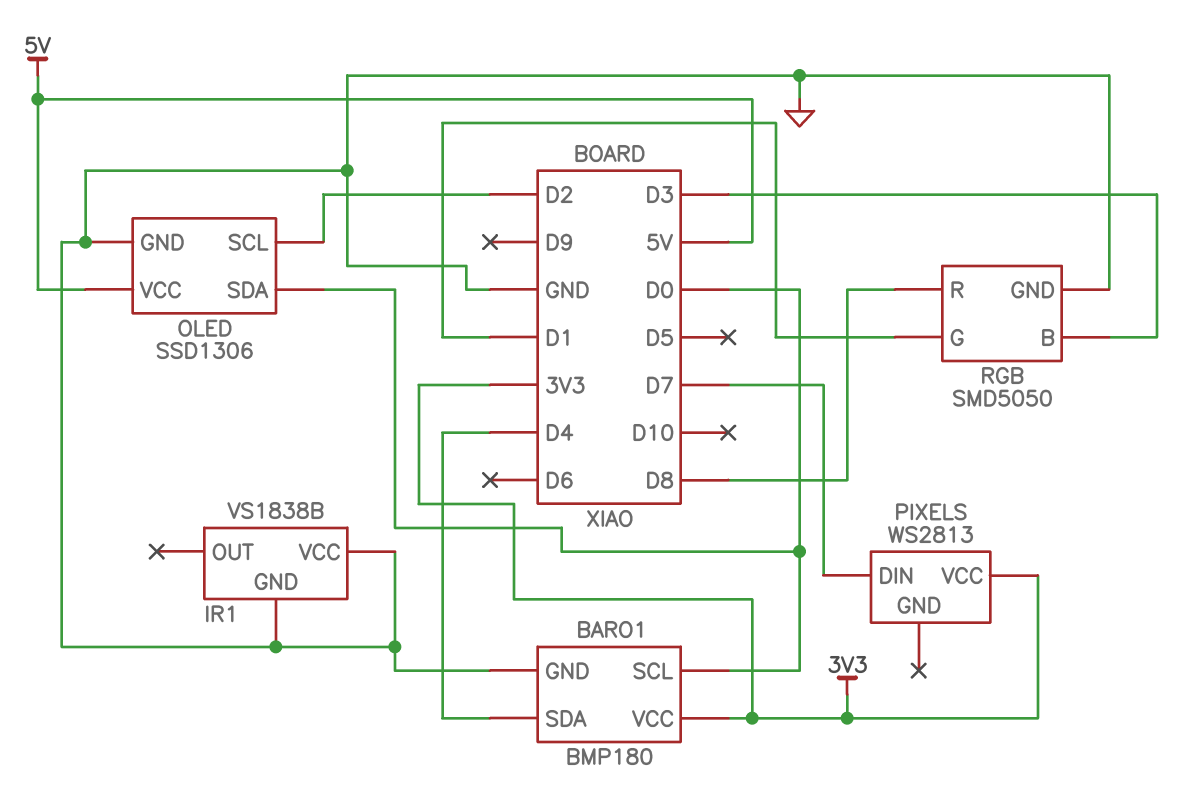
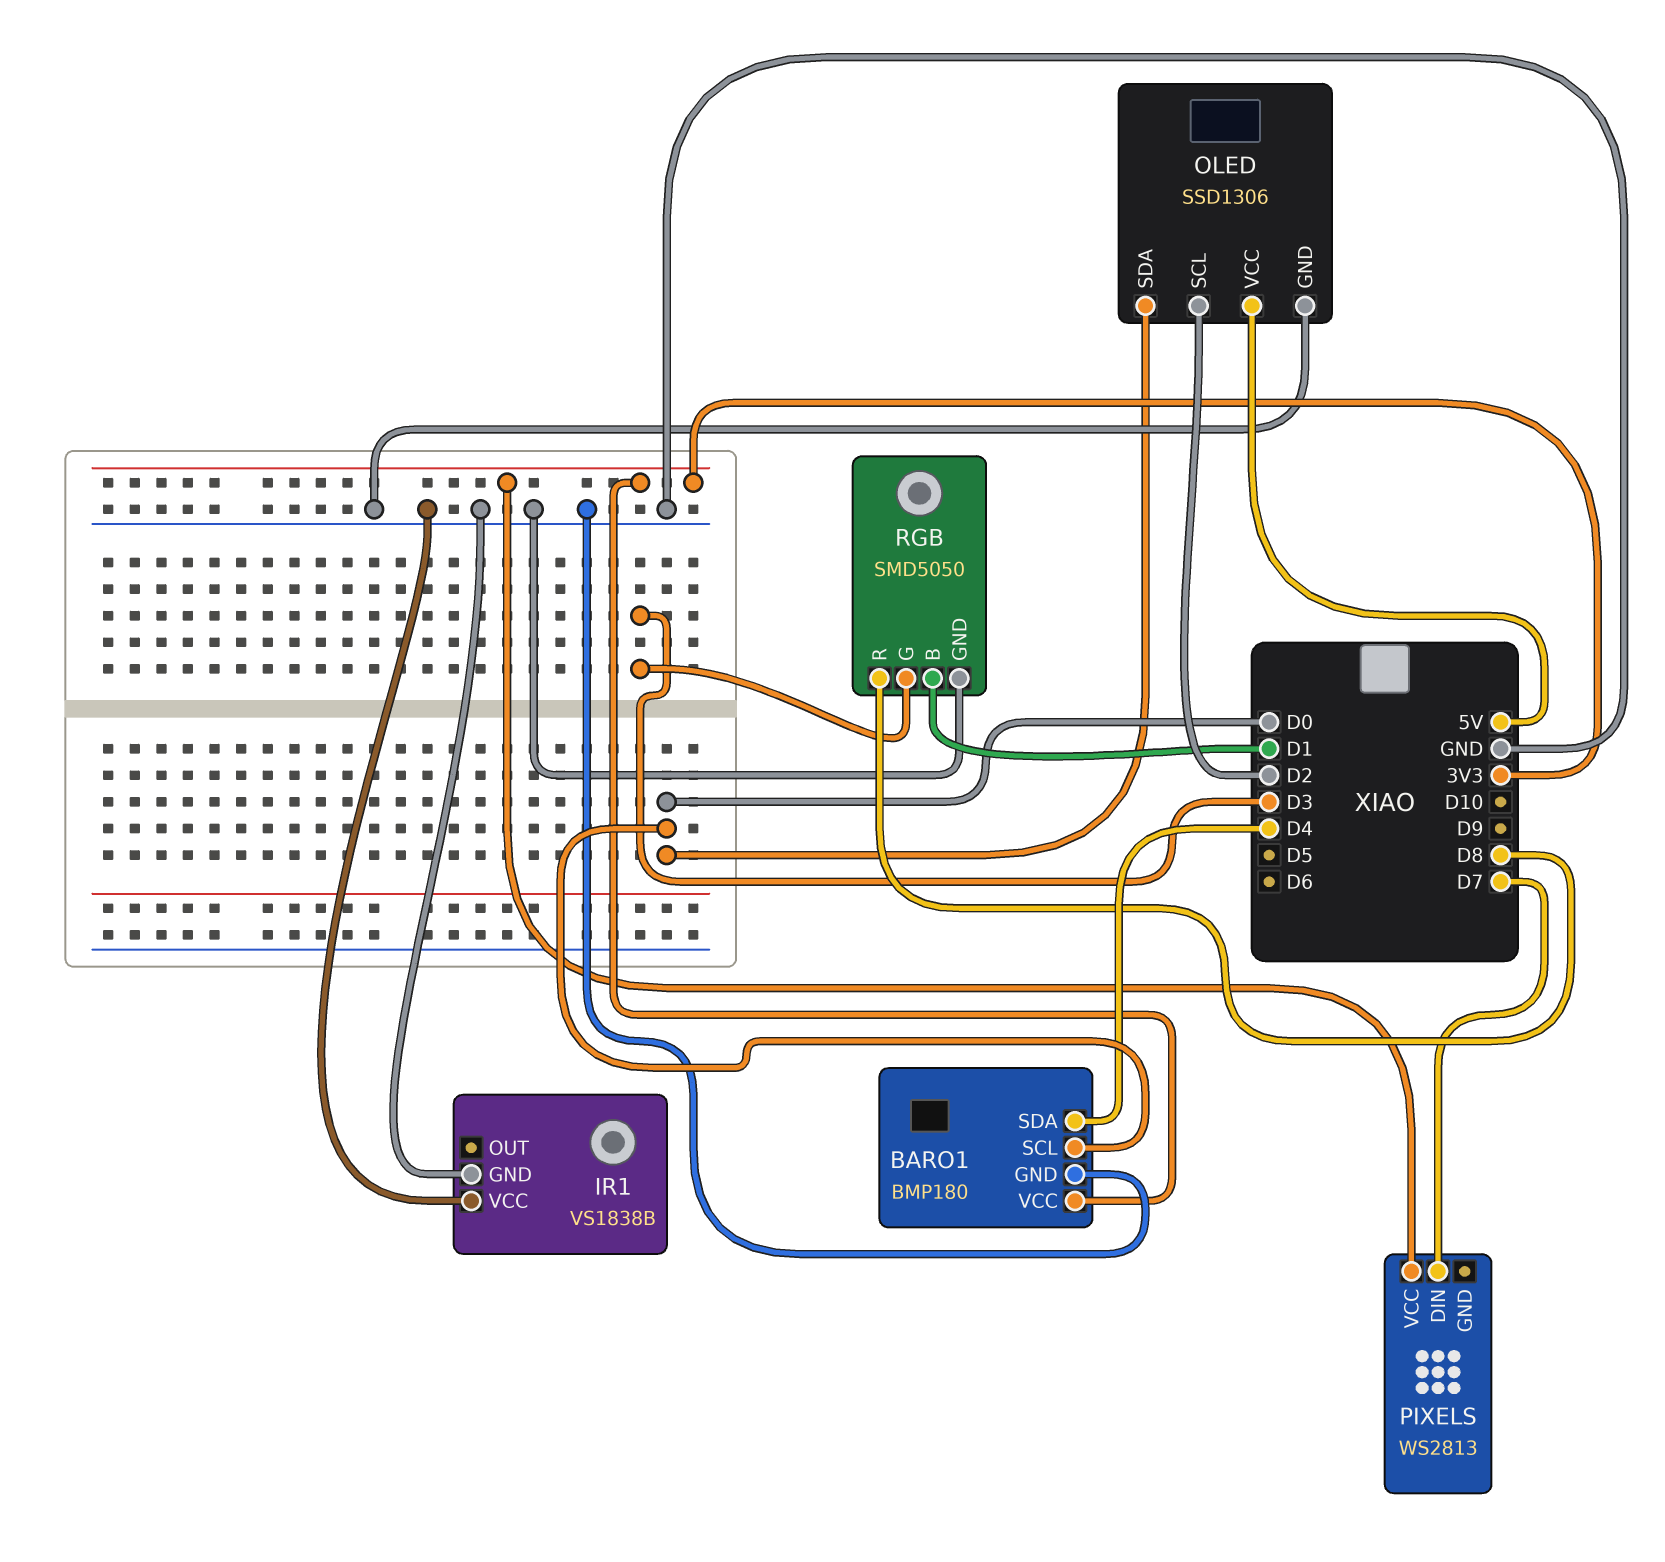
RGB pin B: D3 -> D1
RGB pin G: D1 -> D3

